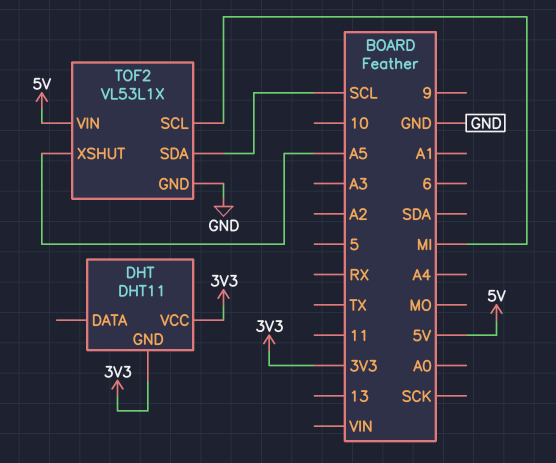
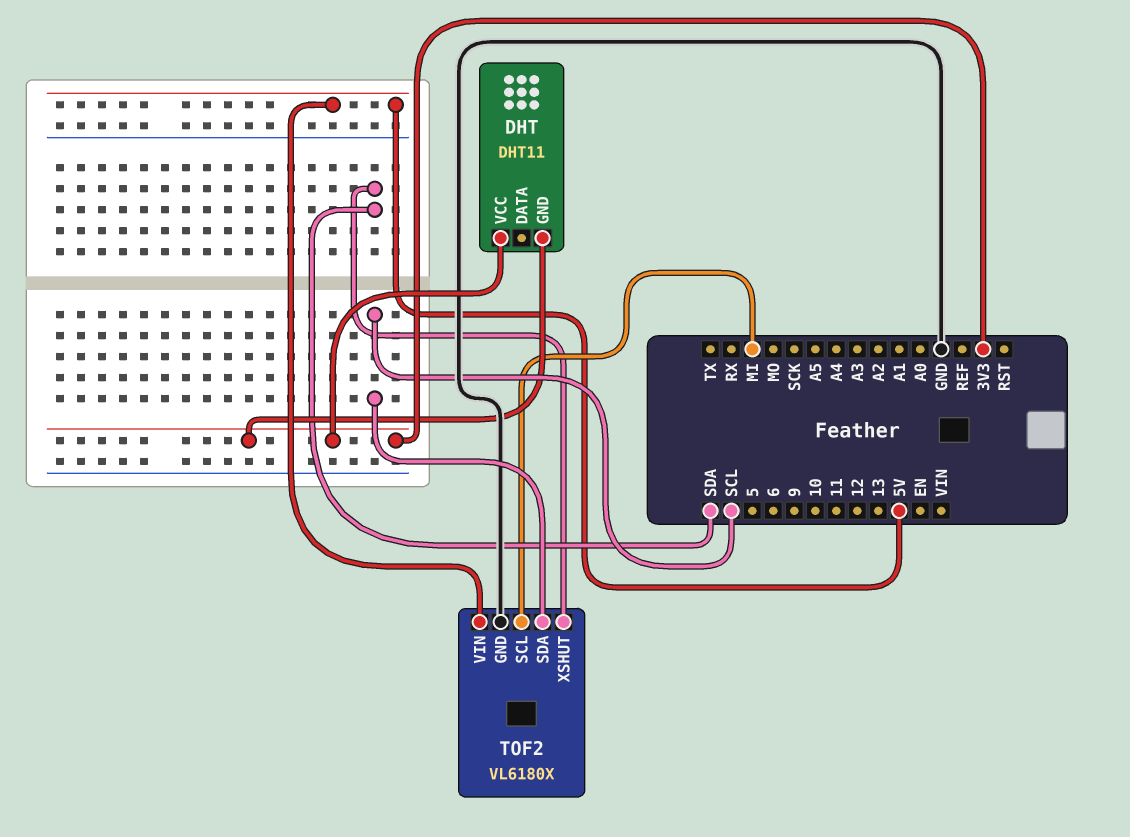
TOF2: VL53L1X -> VL6180X
TOF2 pin XSHUT: A5 -> SDA

